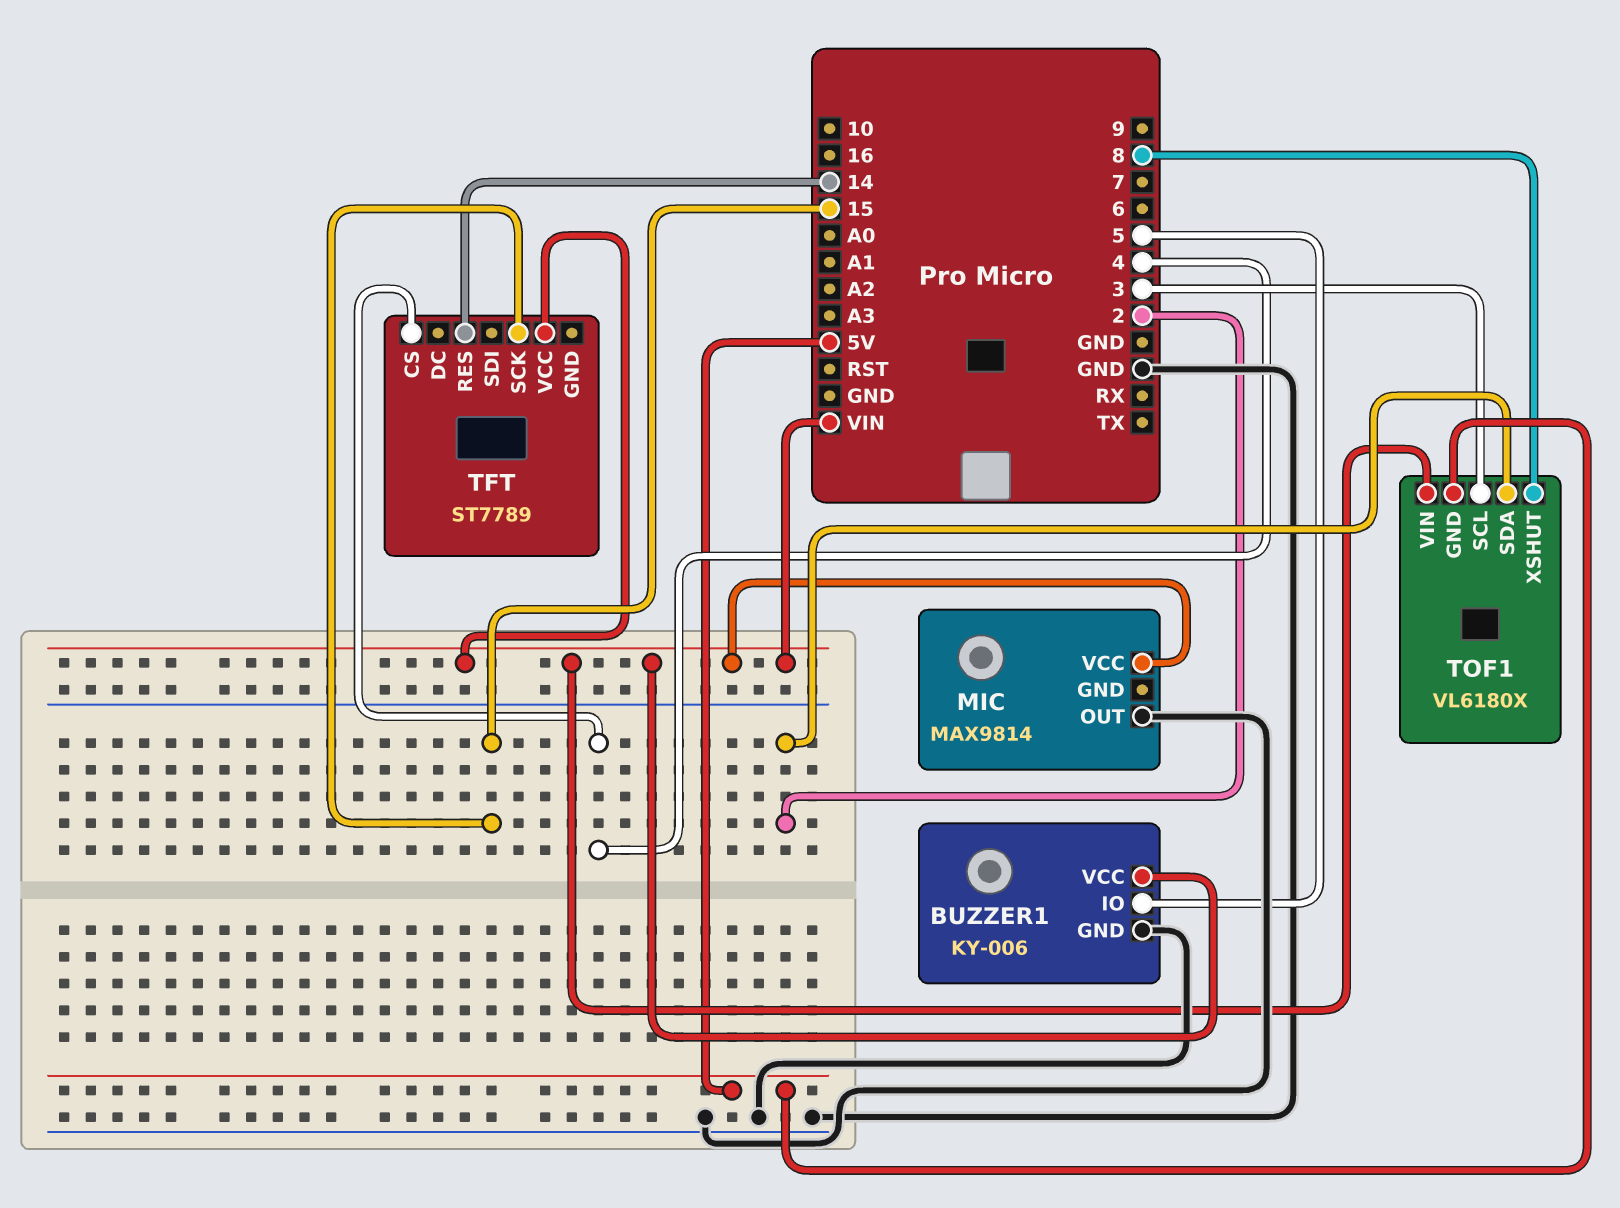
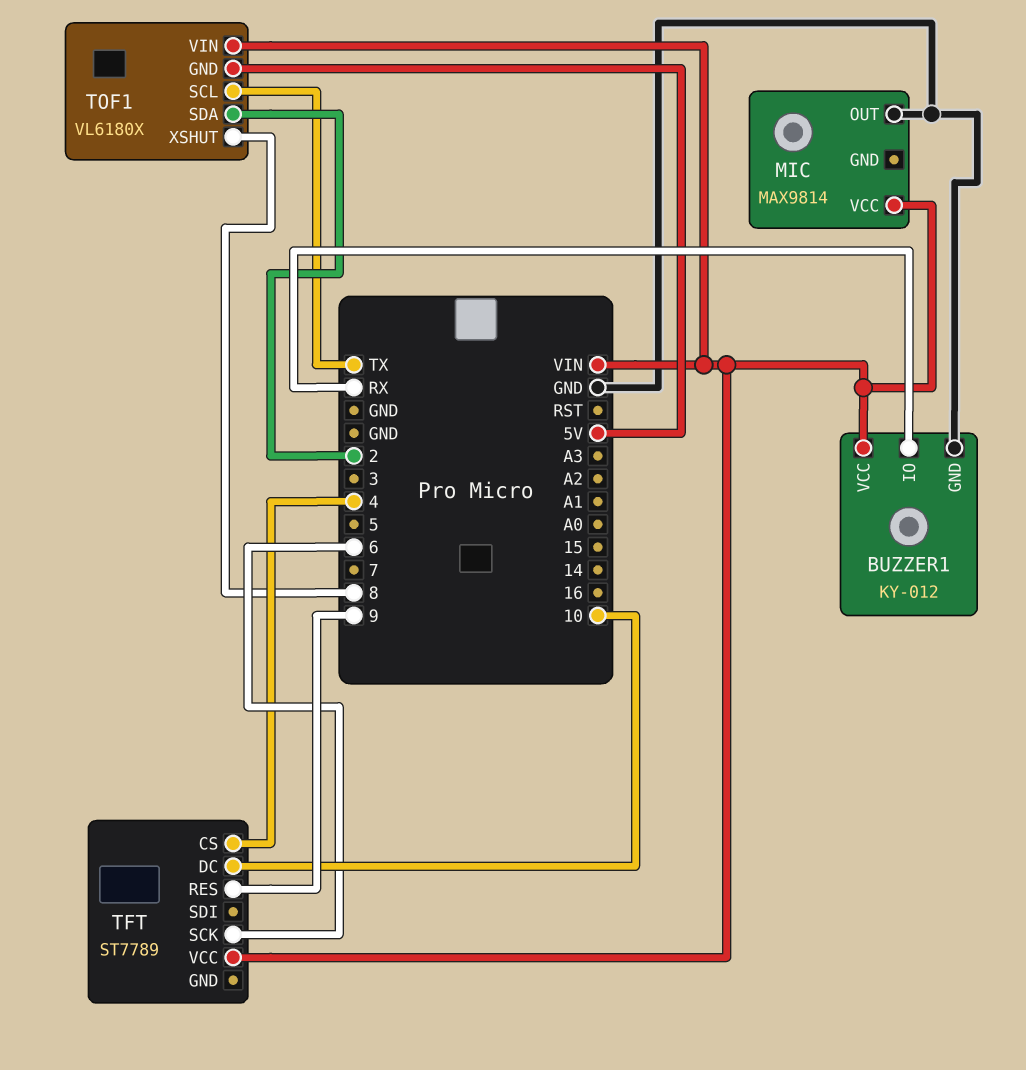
BUZZER1: KY-006 -> KY-012
BUZZER1 pin IO: 5 -> RX
TFT pin DC: none -> 10
TFT pin RES: 14 -> 9
TFT pin SCK: 15 -> 6
TOF1 pin SCL: 3 -> TX

